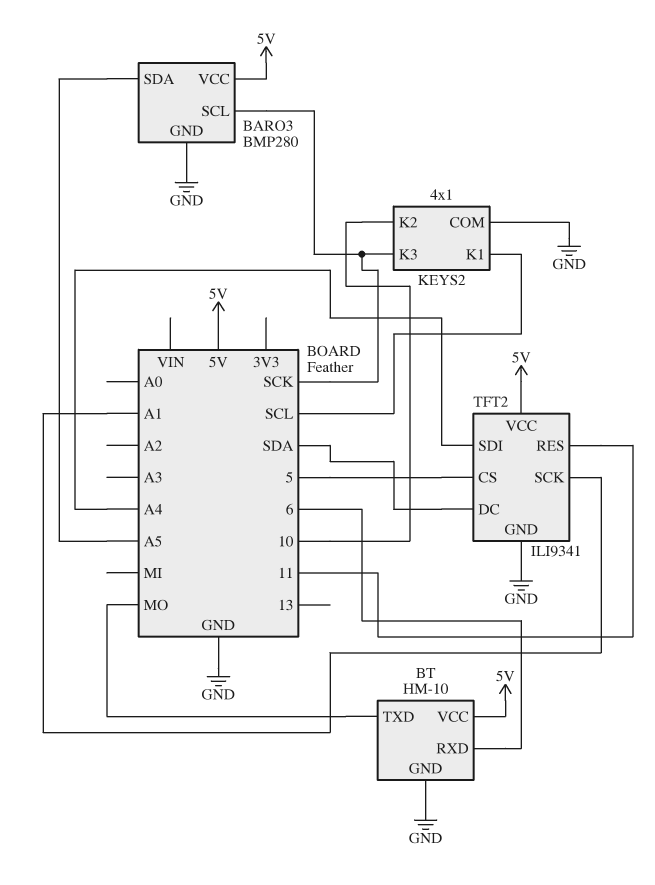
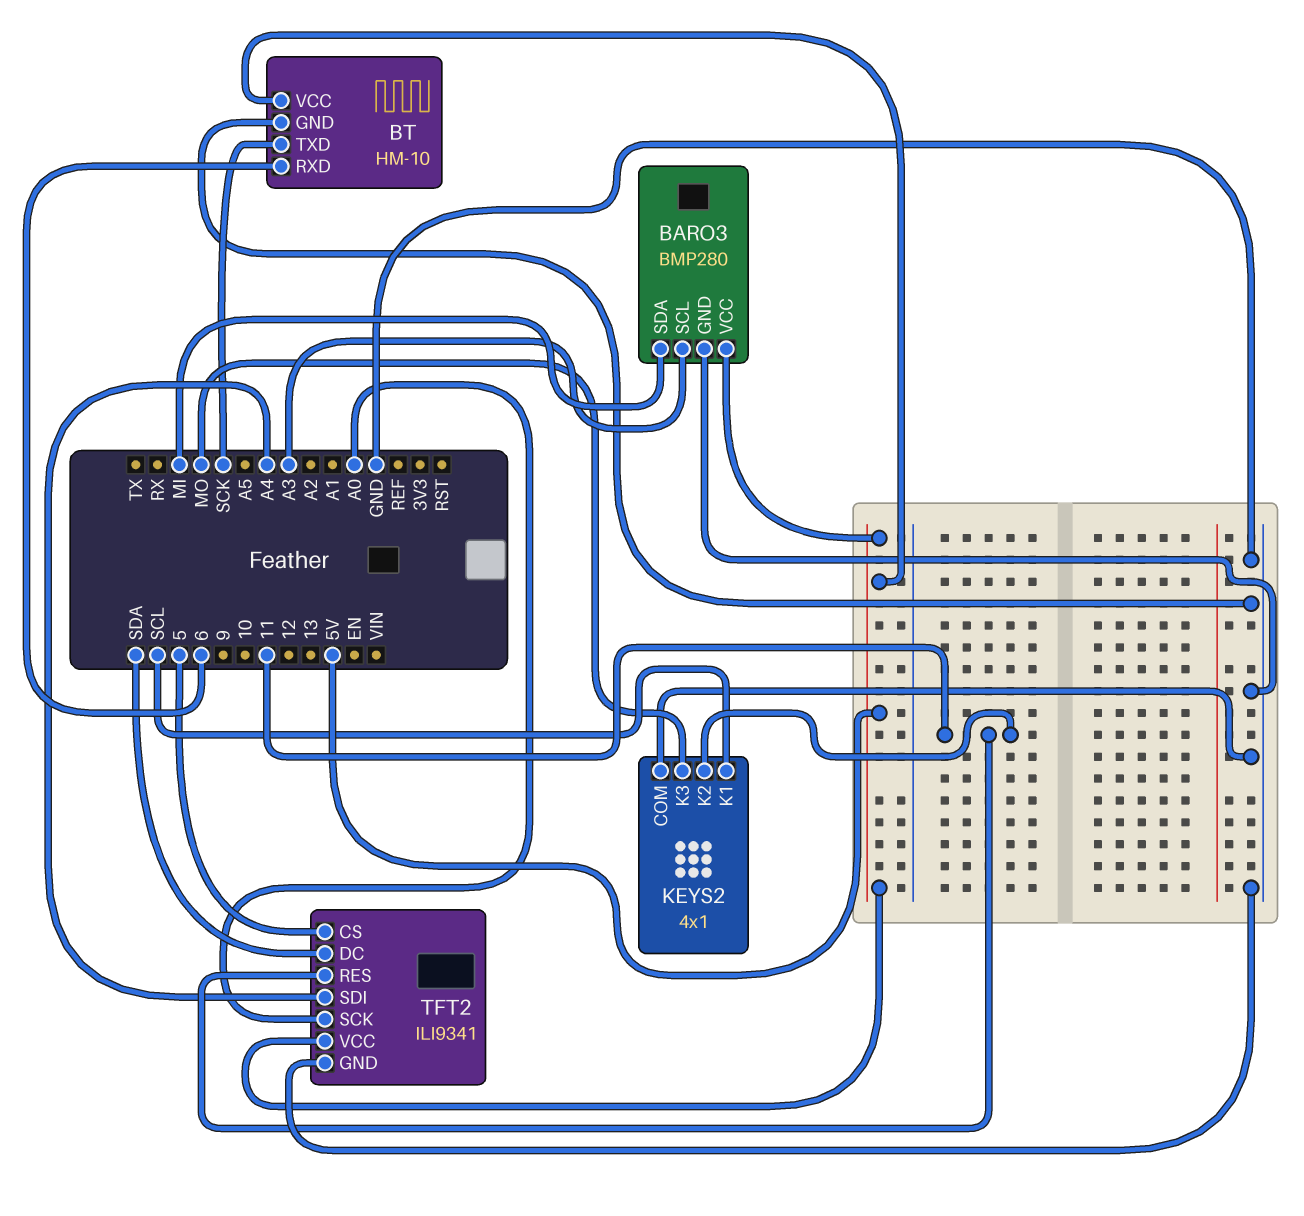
BARO3 pin SCL: SCK -> A3
BARO3 pin SDA: A5 -> MI
BT pin TXD: MO -> SCK
KEYS2 pin K2: 10 -> 11
KEYS2 pin K3: SCK -> MO
TFT2 pin SCK: A1 -> A0

